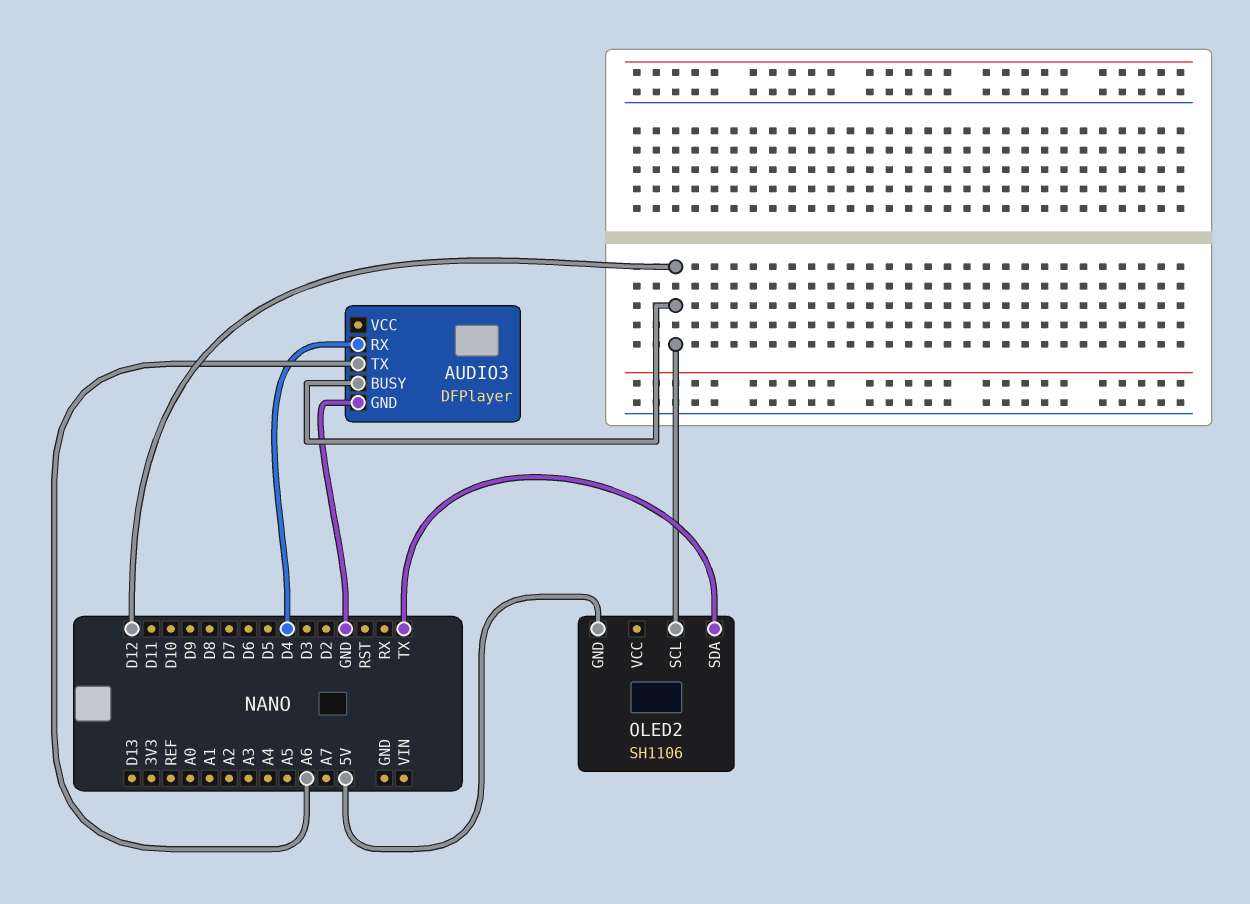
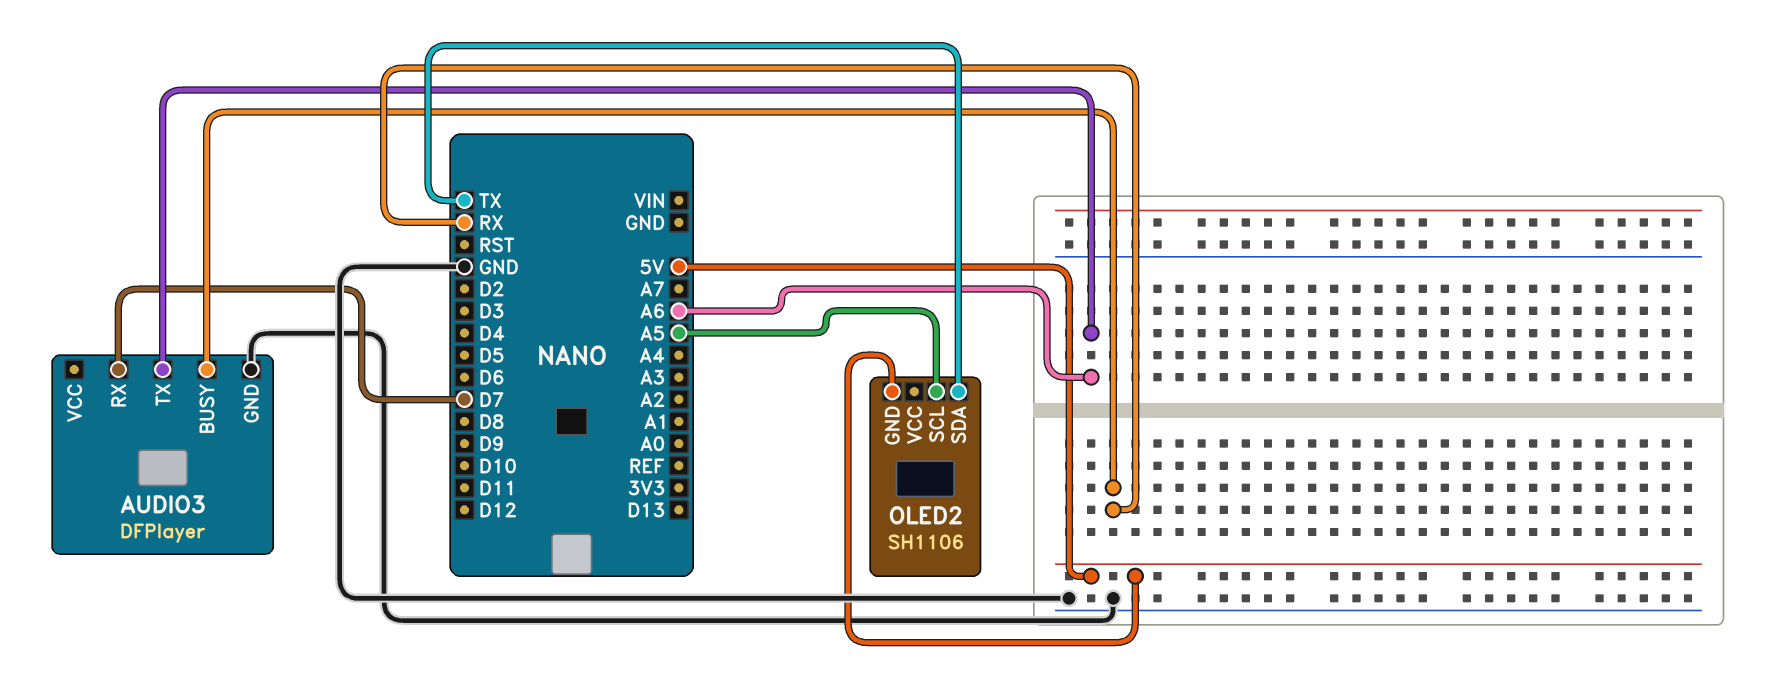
AUDIO3 pin BUSY: D12 -> RX
AUDIO3 pin RX: D4 -> D7
OLED2 pin SCL: D12 -> A5

